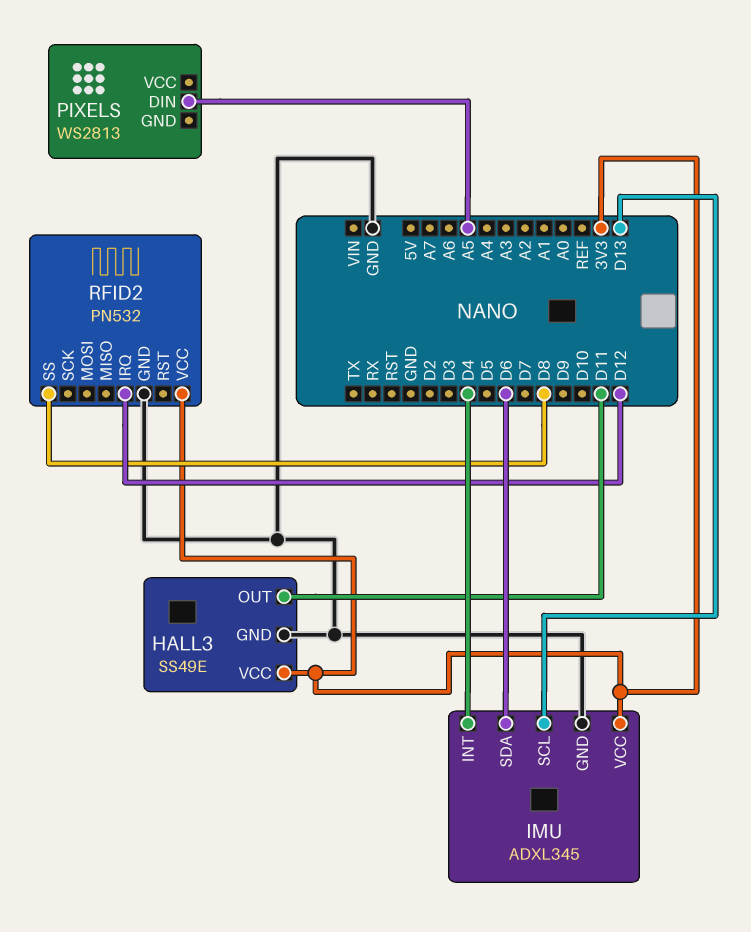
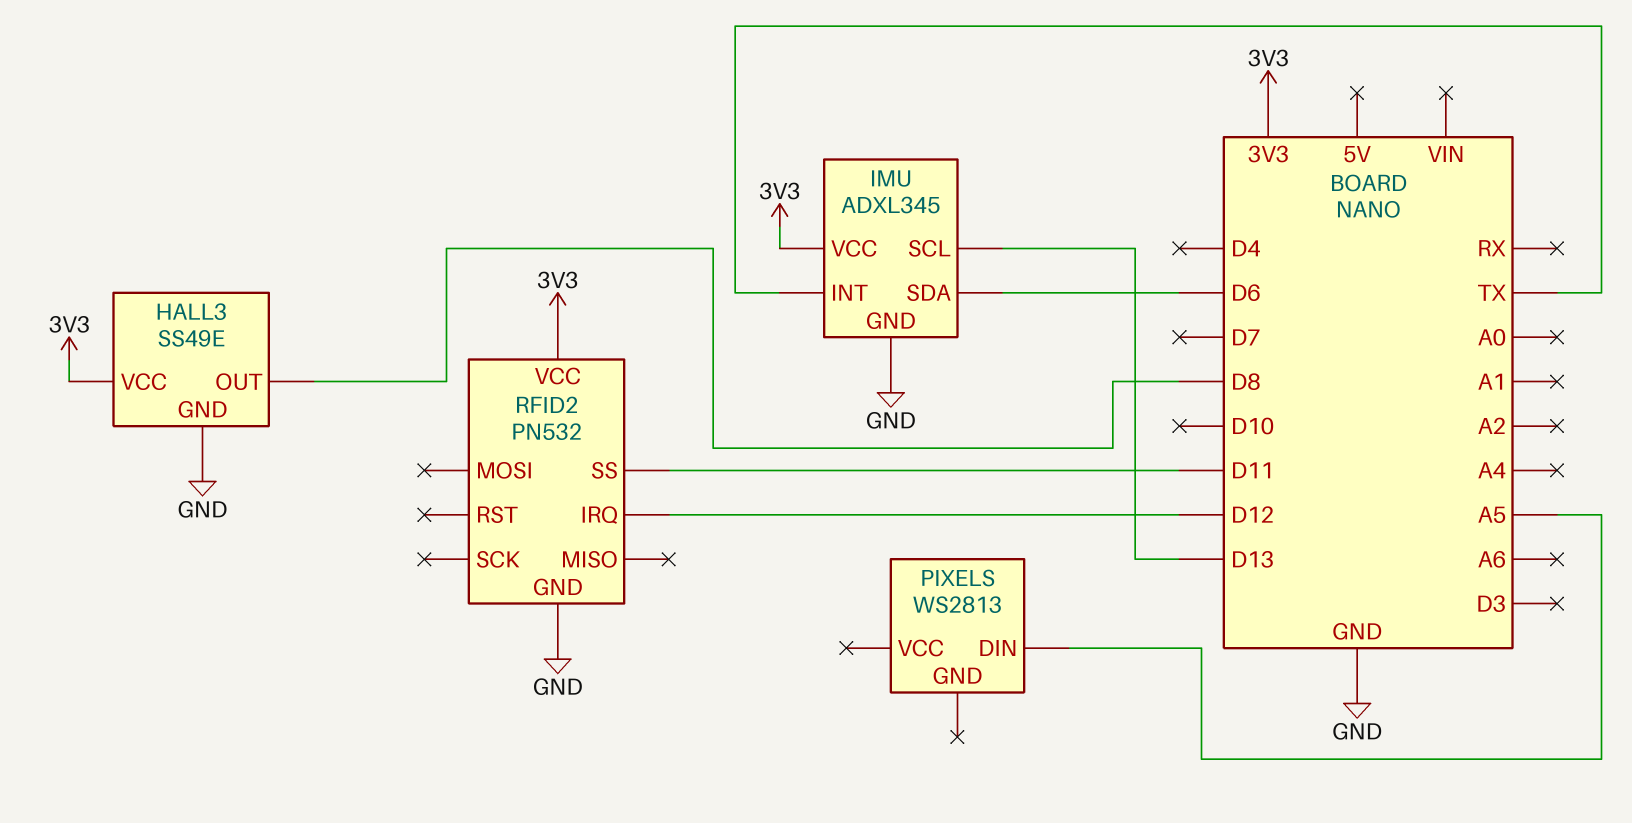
HALL3 pin OUT: D11 -> D8
IMU pin INT: D4 -> TX
RFID2 pin SS: D8 -> D11

